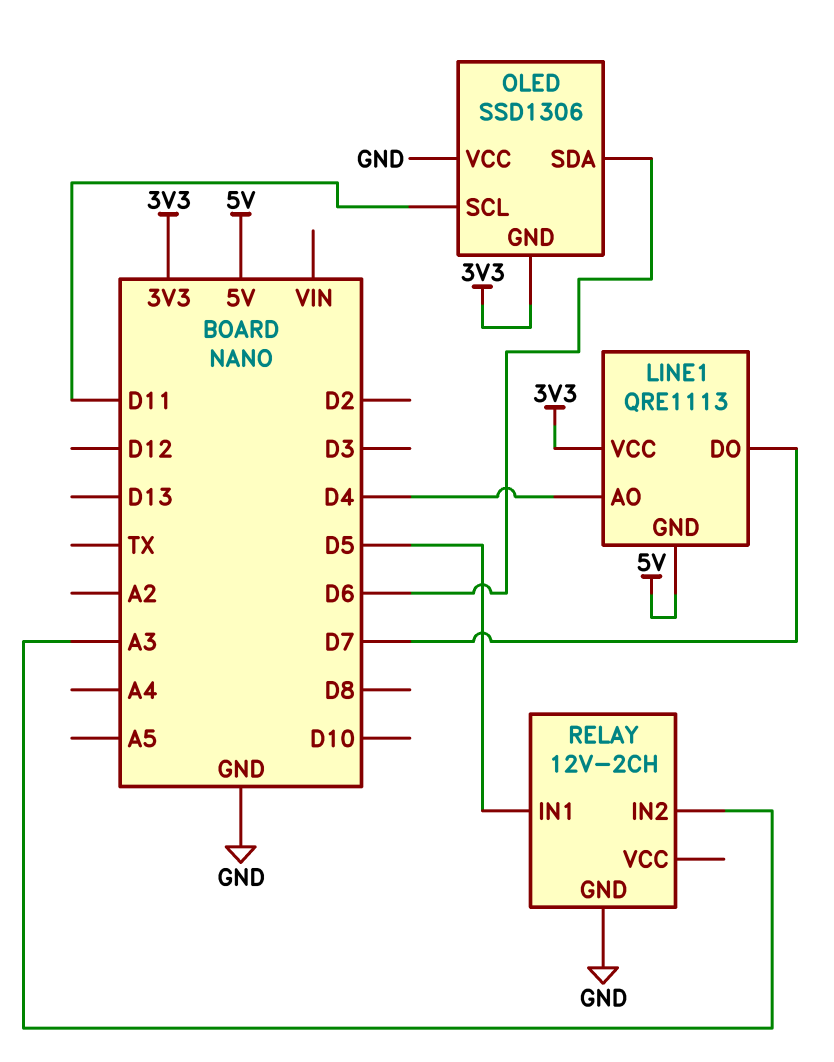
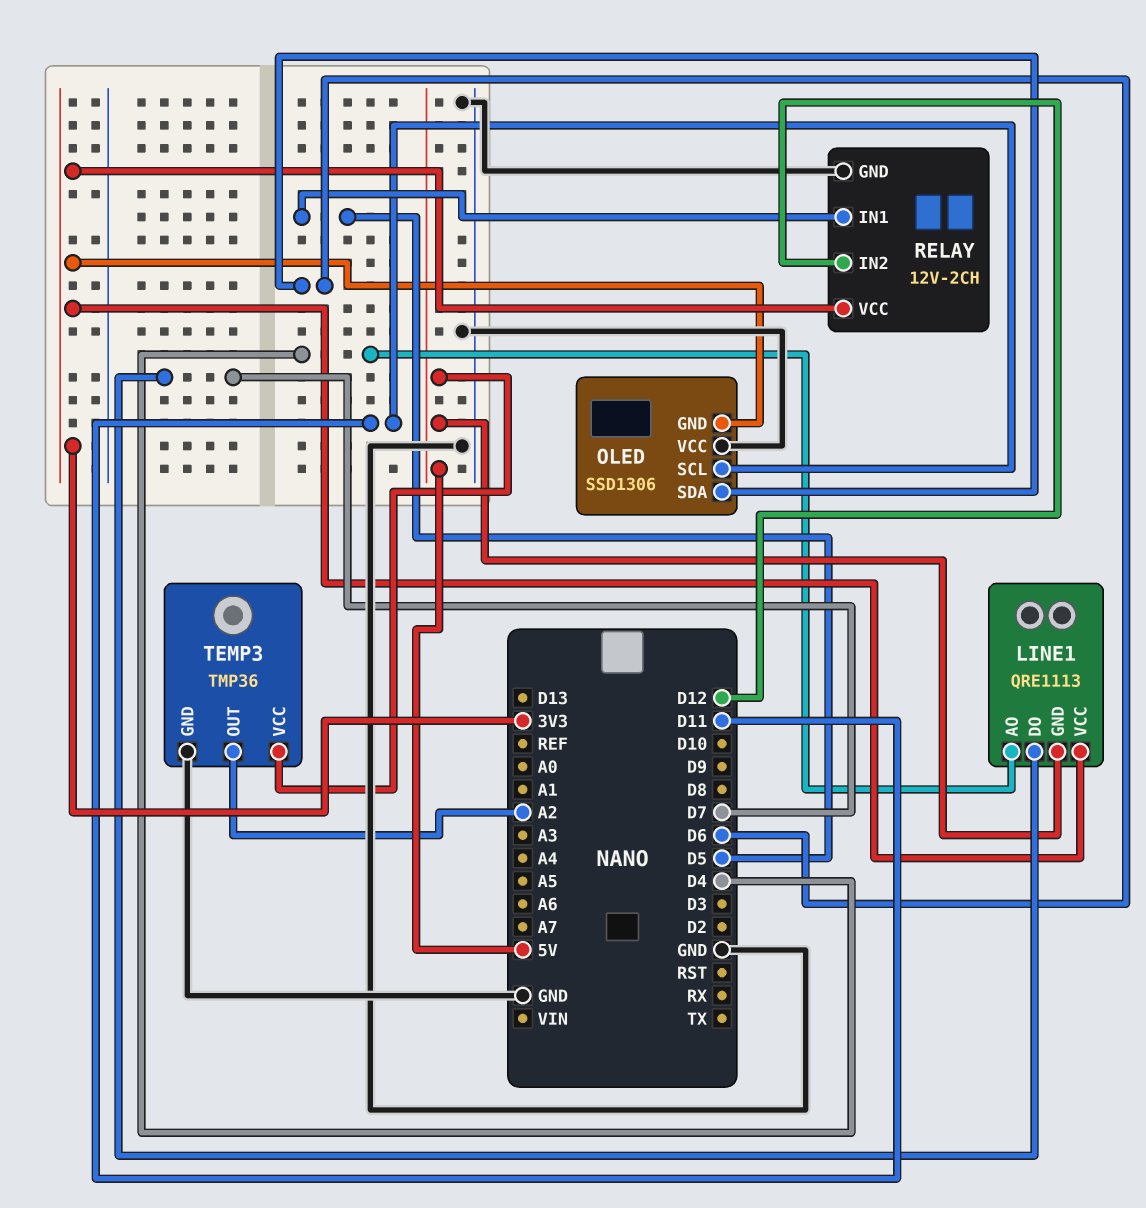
RELAY pin IN2: A3 -> D12
RELAY pin VCC: none -> 3V3
TEMP3: none -> TMP36
TEMP3 pin GND: none -> GND
TEMP3 pin OUT: none -> A2
TEMP3 pin VCC: none -> 5V

